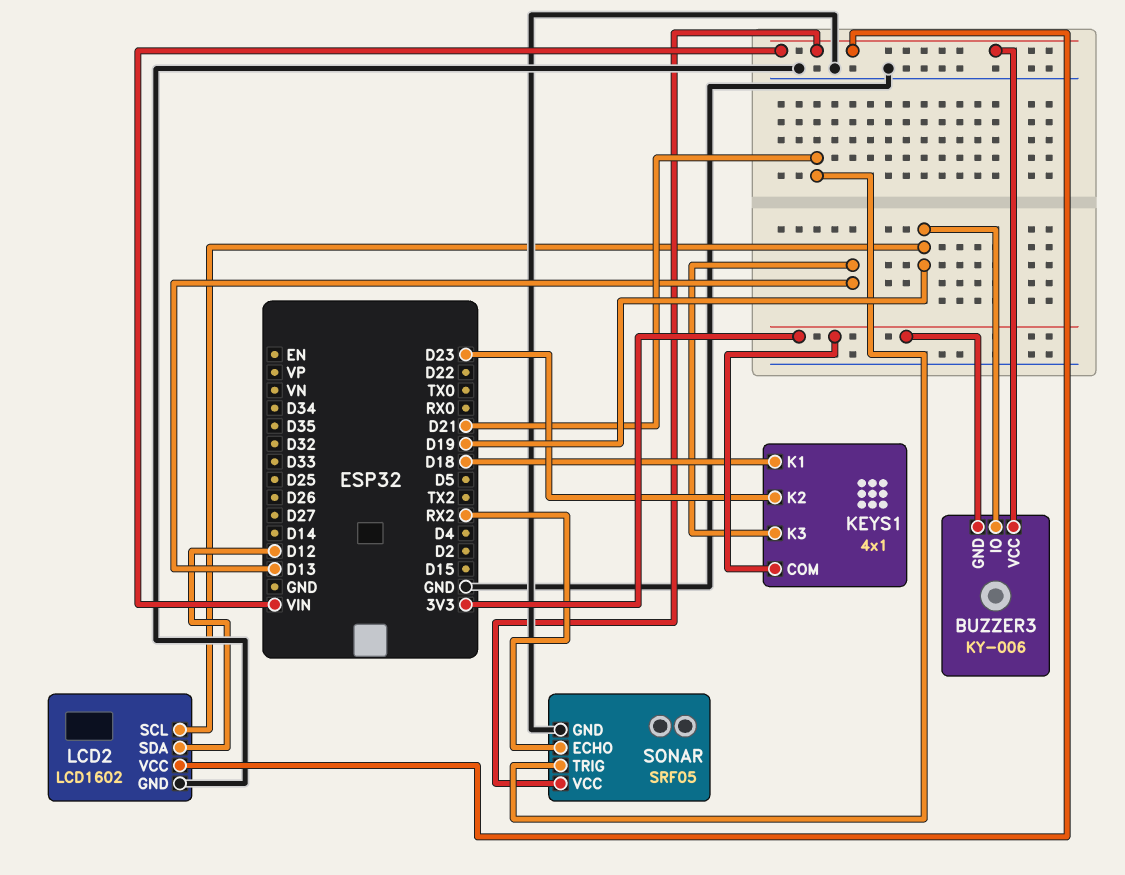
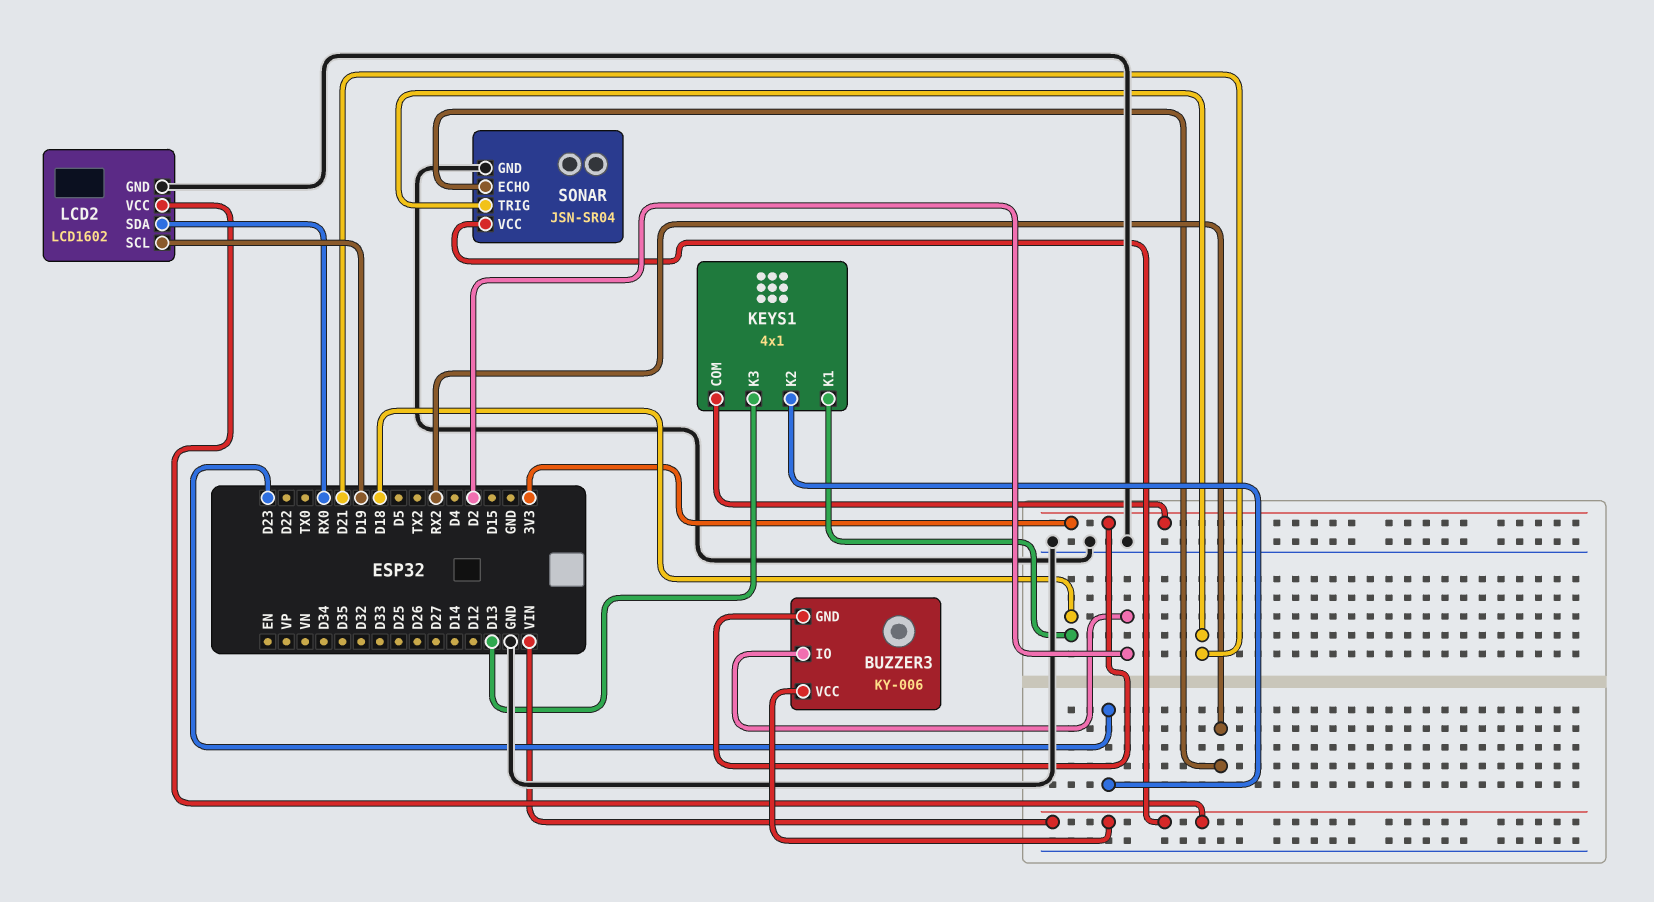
BUZZER3 pin IO: D19 -> D2
LCD2 pin SDA: D12 -> RX0
SONAR: SRF05 -> JSN-SR04

